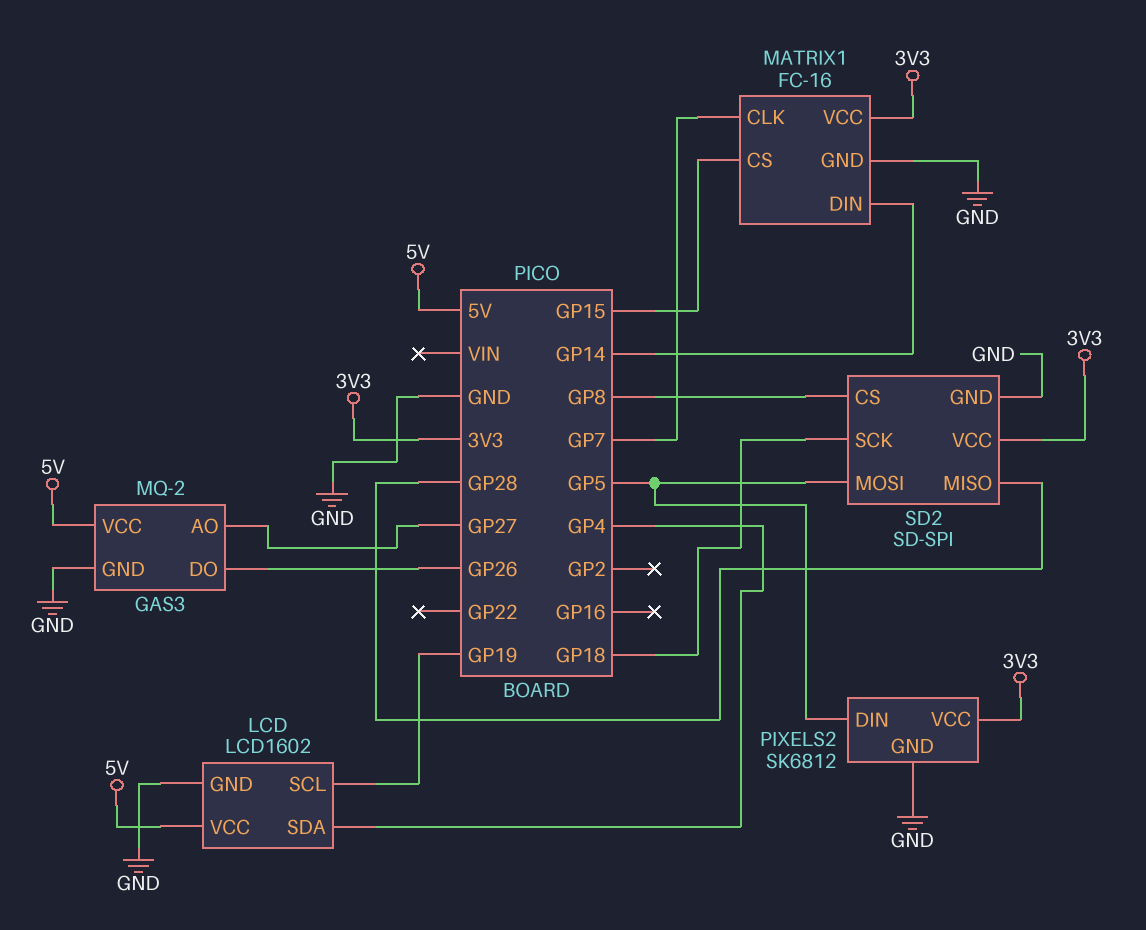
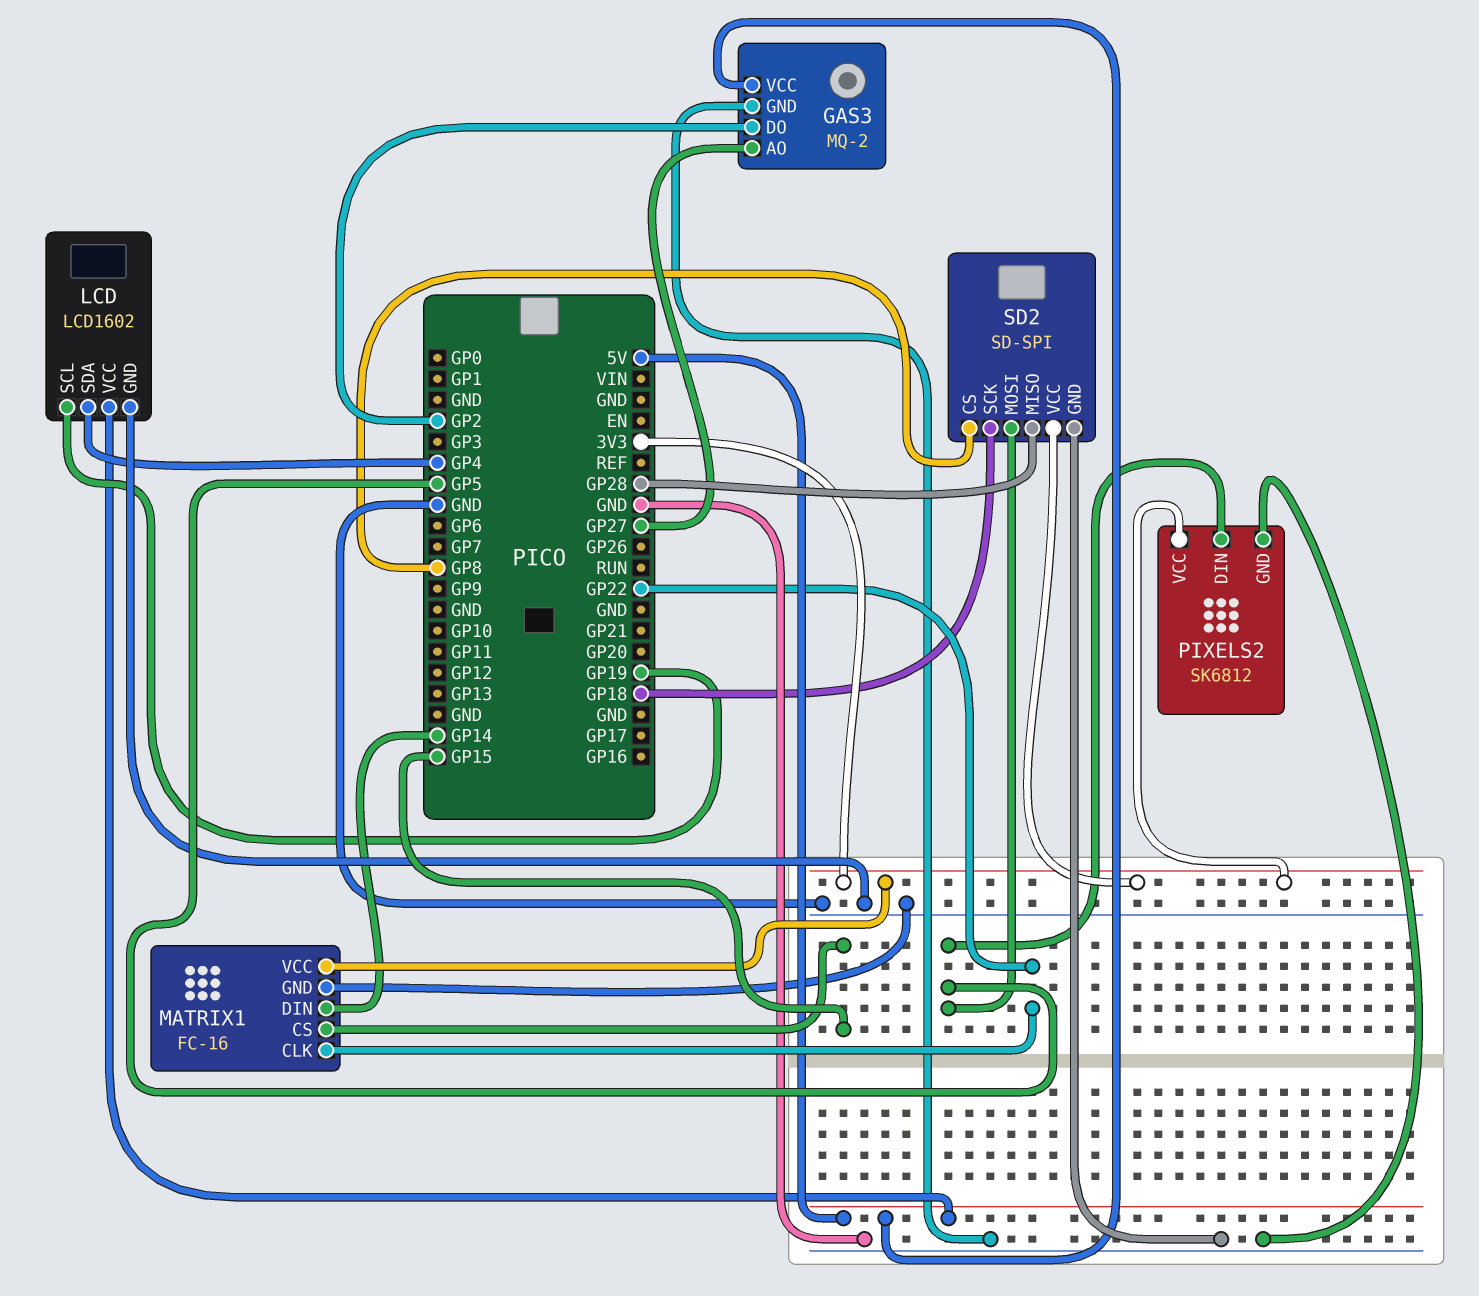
GAS3 pin DO: GP26 -> GP2
MATRIX1 pin CLK: GP7 -> GP22

